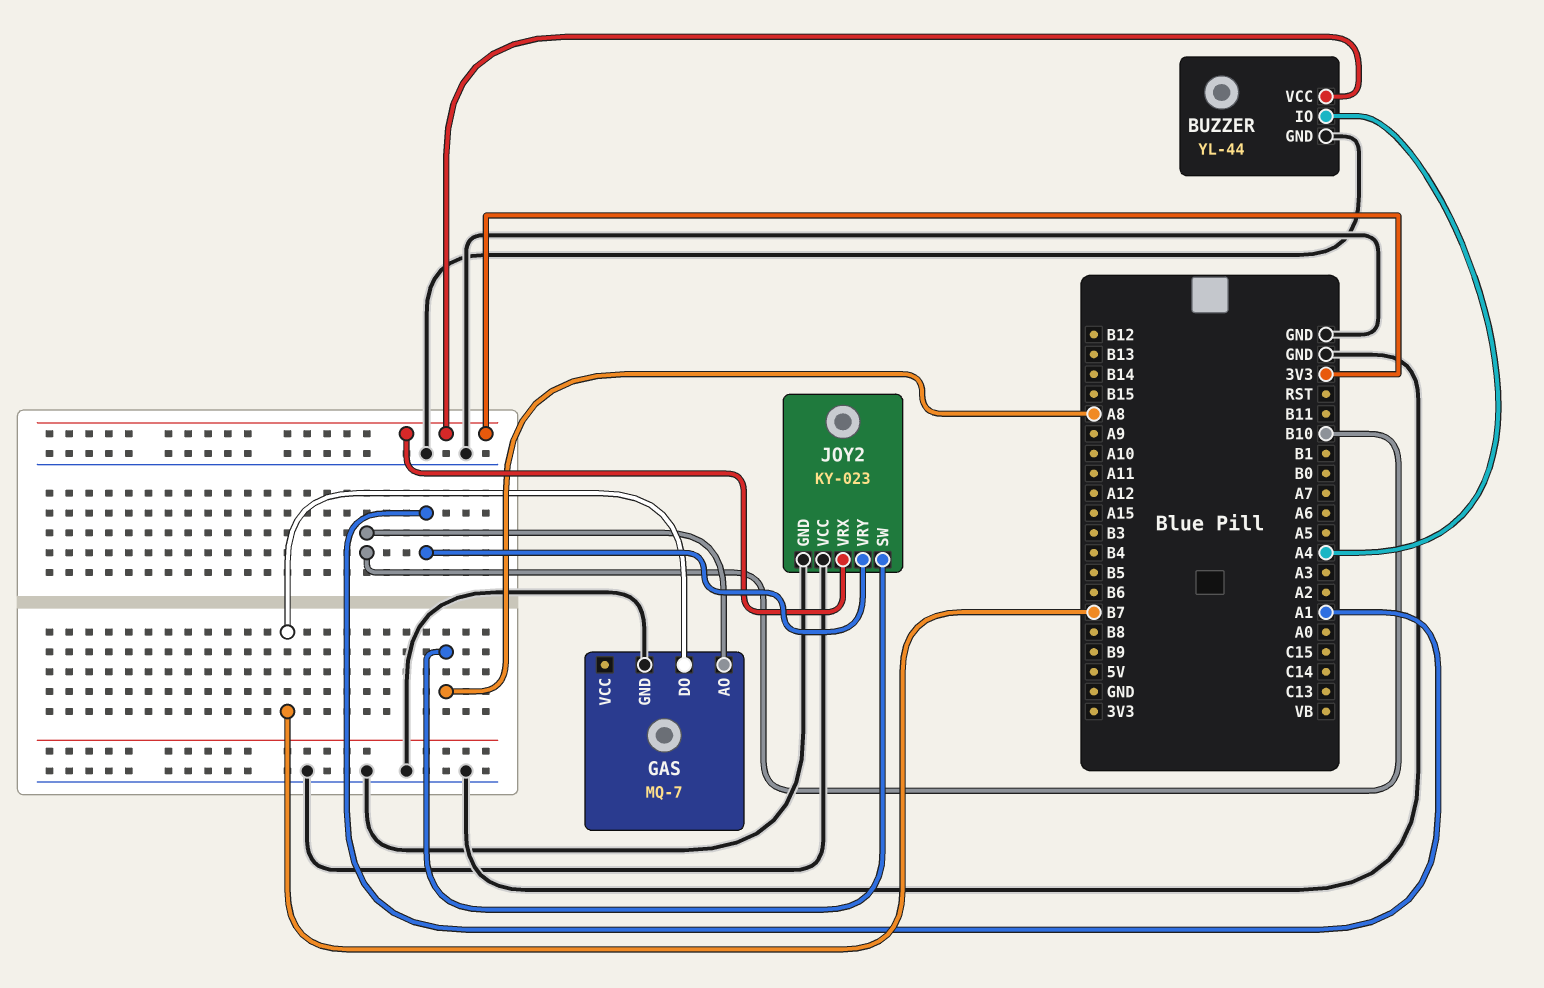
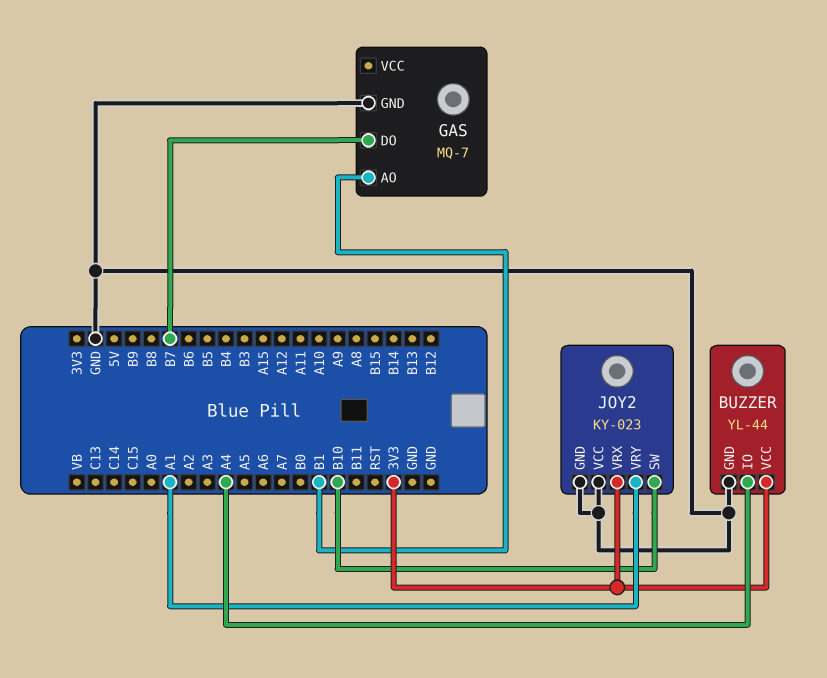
GAS pin AO: B10 -> B1
JOY2 pin SW: A8 -> B10

